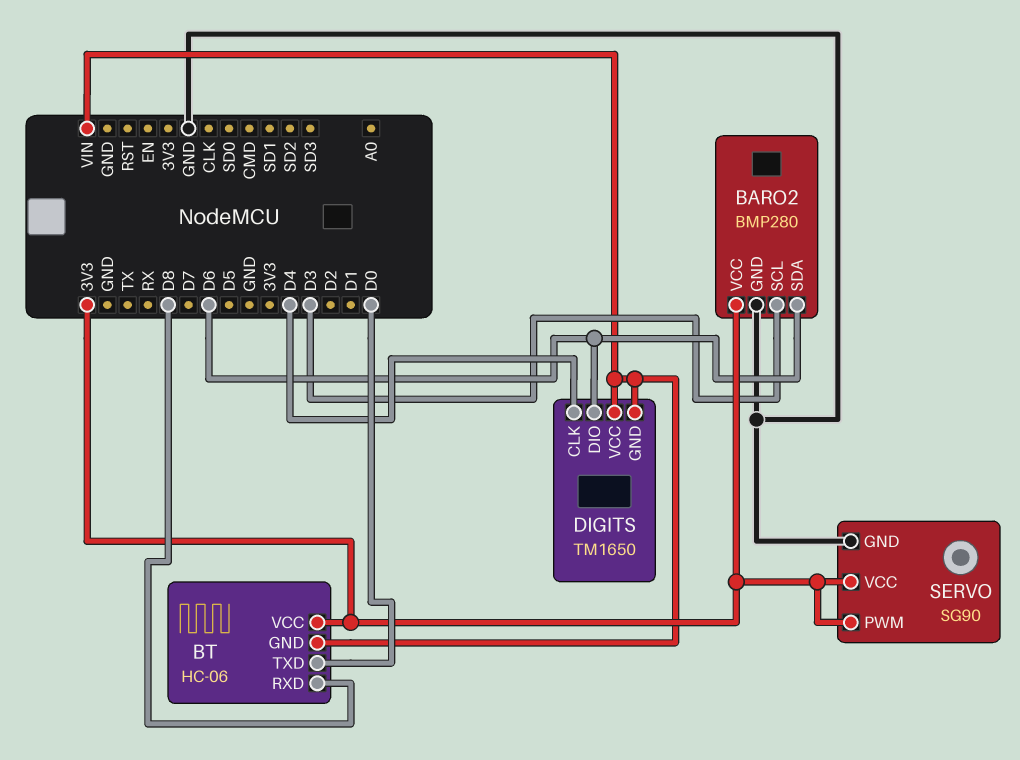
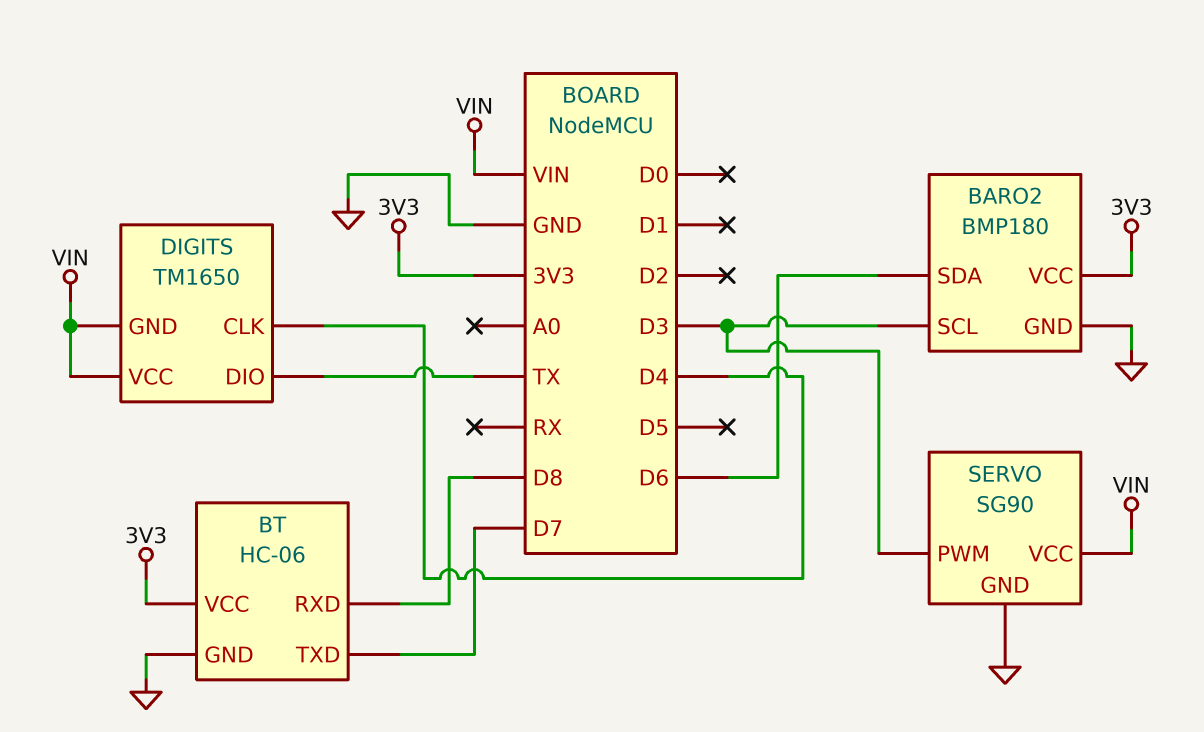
BARO2: BMP280 -> BMP180
BT pin GND: VIN -> GND
BT pin TXD: D0 -> D7
DIGITS pin DIO: D6 -> TX
SERVO pin PWM: 3V3 -> D3
SERVO pin VCC: 3V3 -> VIN

